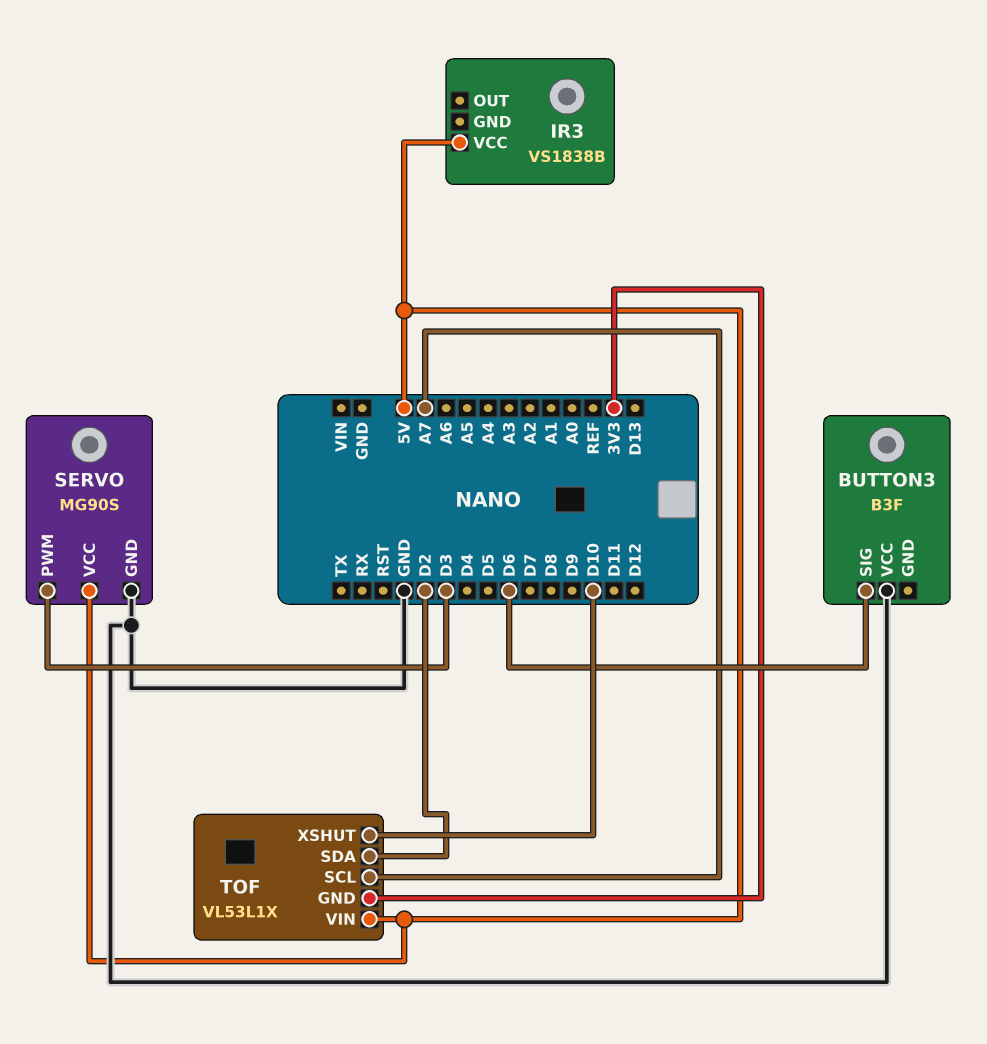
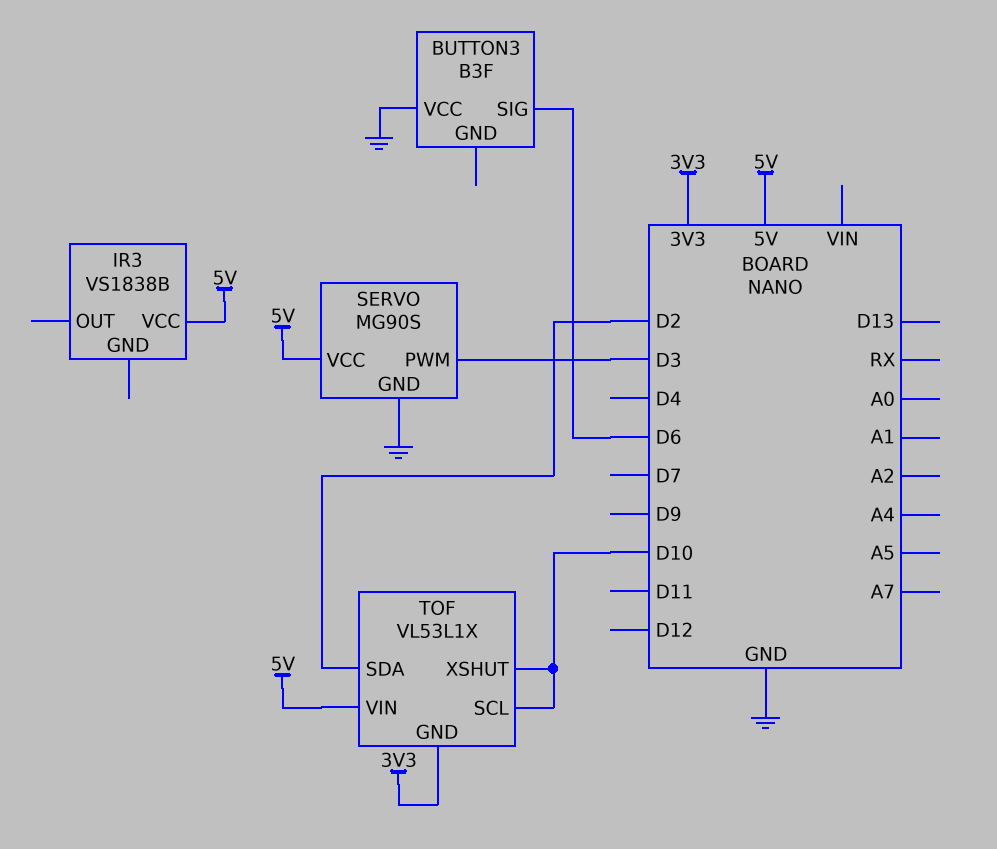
TOF pin SCL: A7 -> D10

